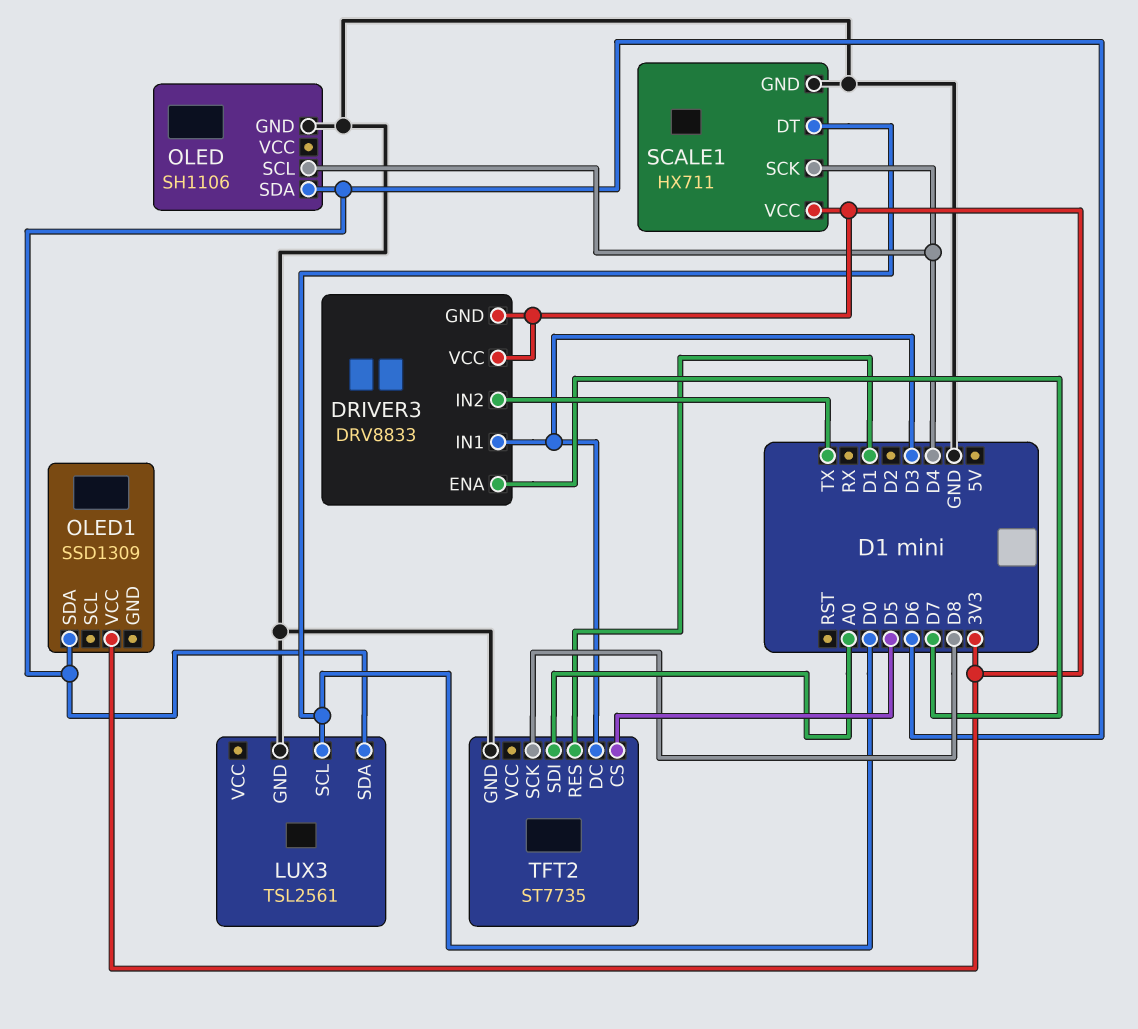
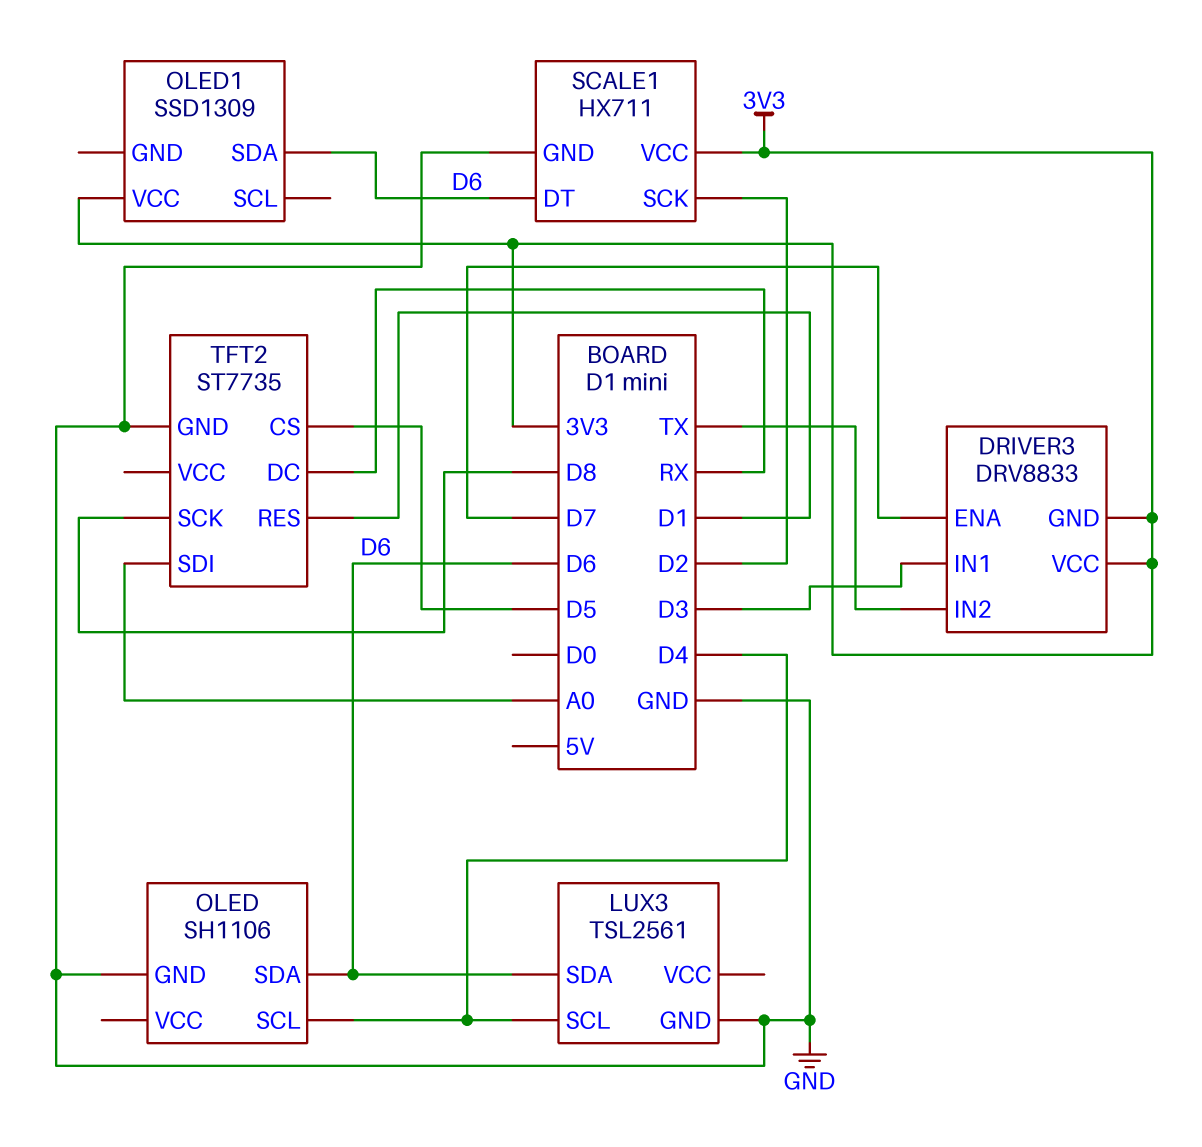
LUX3 pin SCL: D0 -> D4
SCALE1 pin DT: D0 -> D6
SCALE1 pin SCK: D4 -> D2
TFT2 pin DC: D3 -> RX

